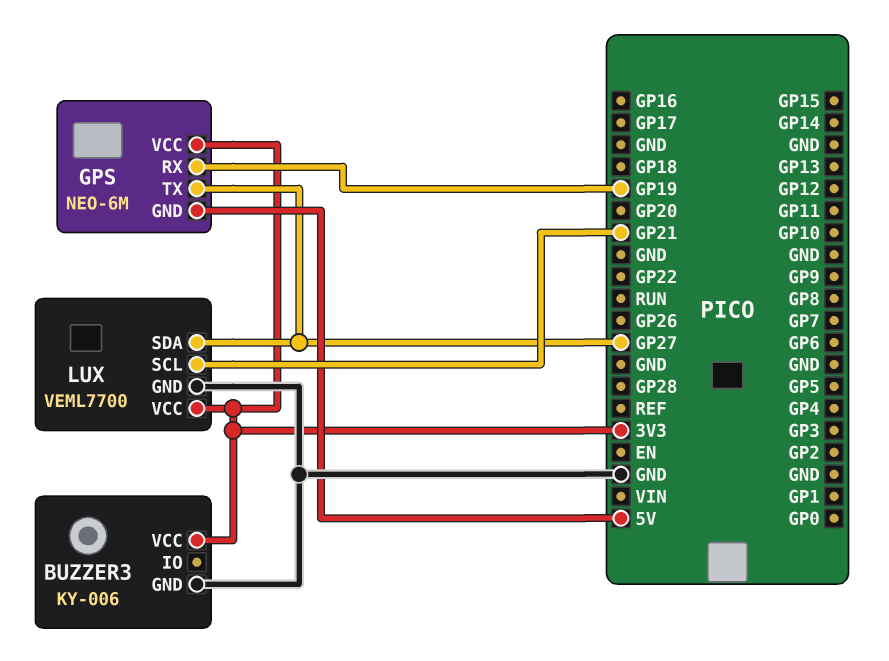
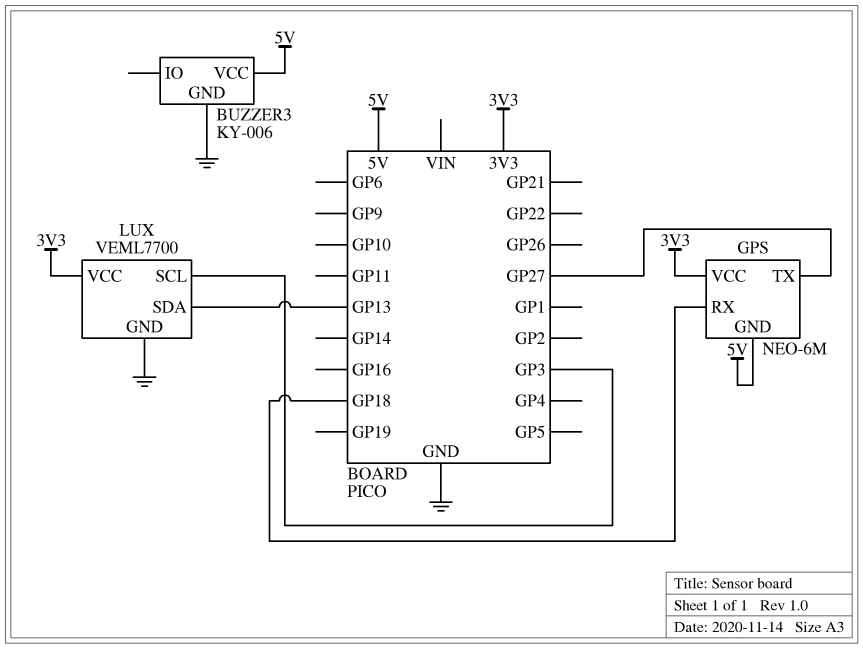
BUZZER3 pin VCC: 3V3 -> 5V
GPS pin RX: GP19 -> GP18
LUX pin SCL: GP21 -> GP3
LUX pin SDA: GP27 -> GP13

